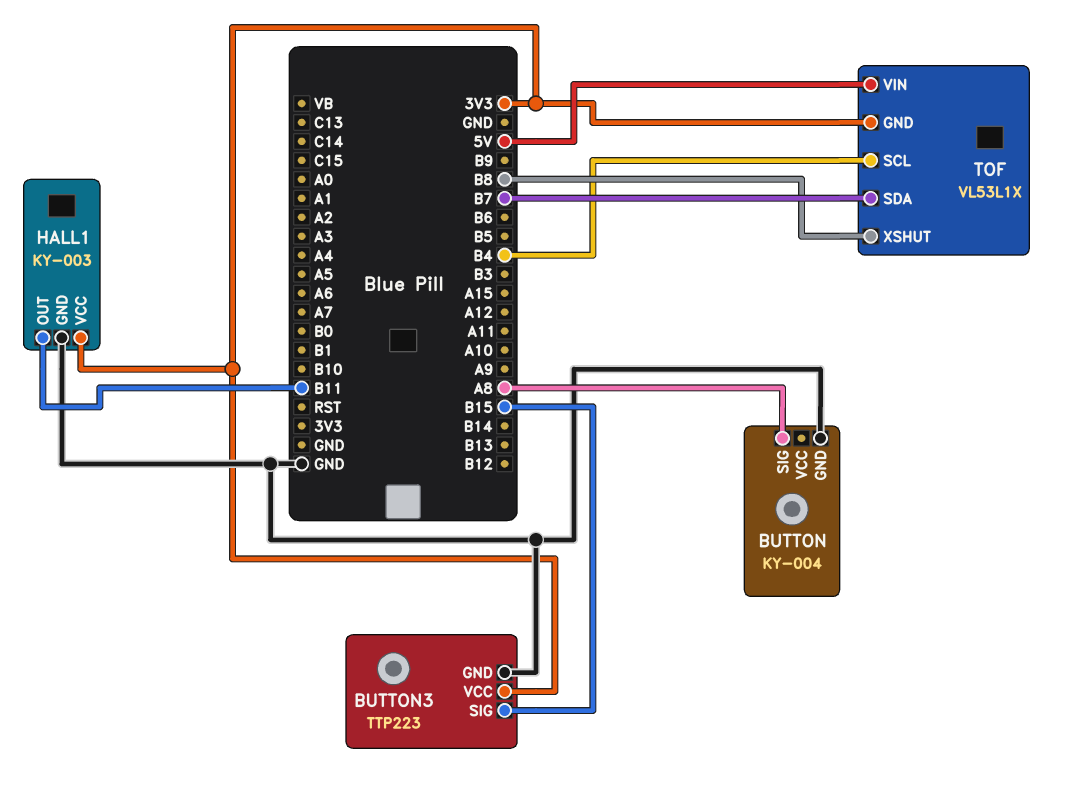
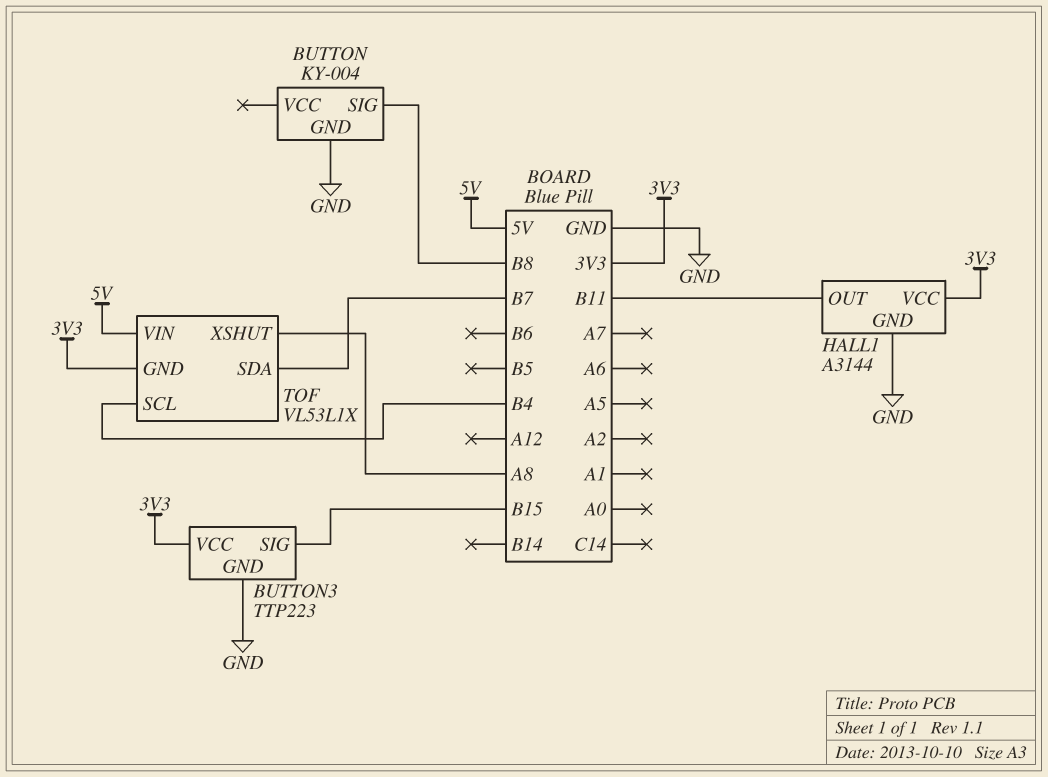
BUTTON pin SIG: A8 -> B8
HALL1: KY-003 -> A3144
TOF pin XSHUT: B8 -> A8

